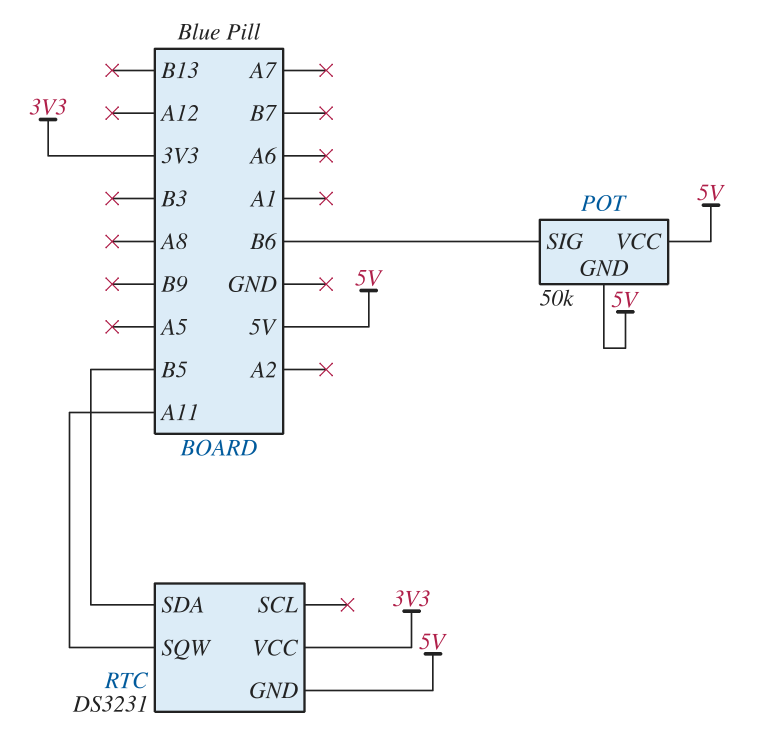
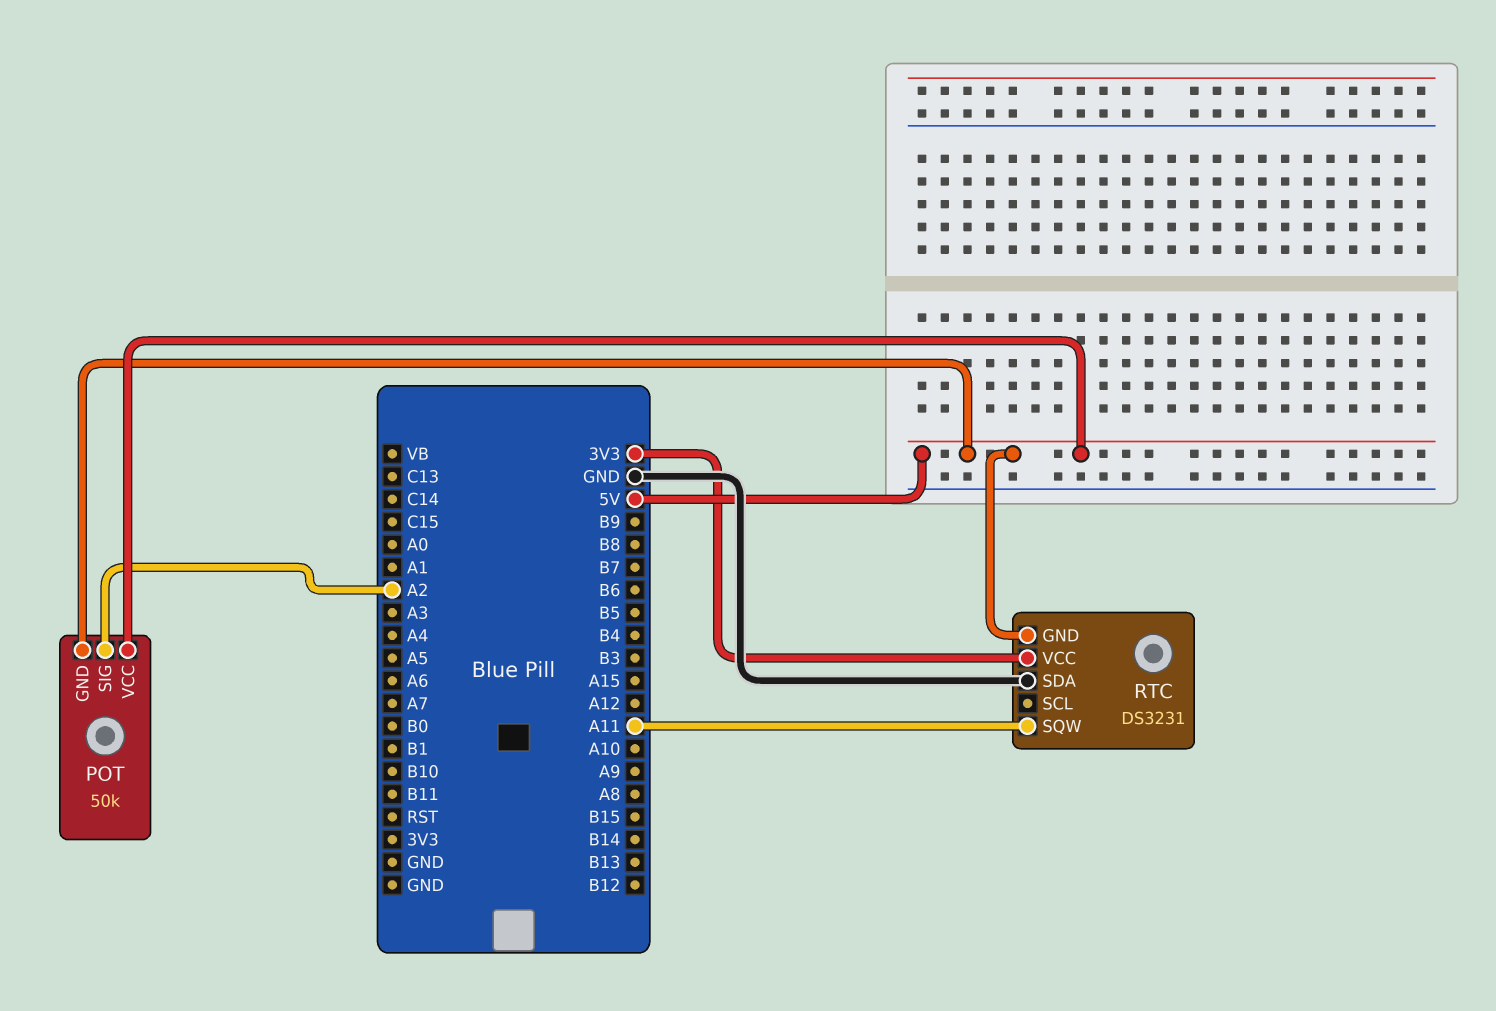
POT pin SIG: B6 -> A2
RTC pin SDA: B5 -> GND

